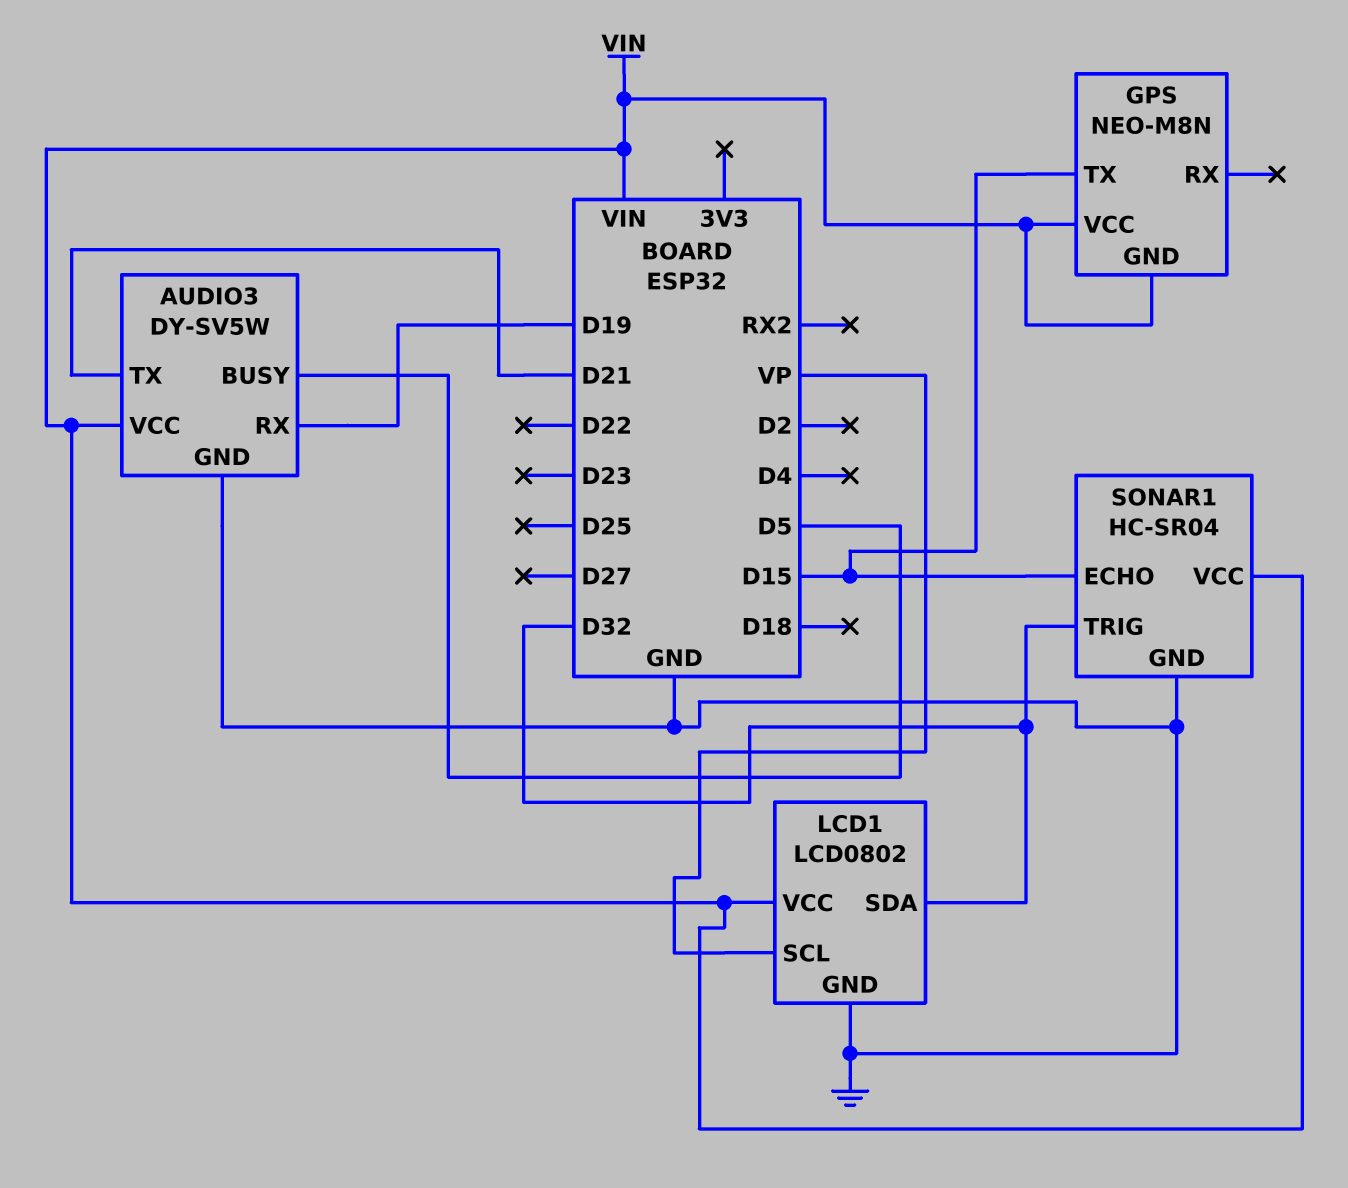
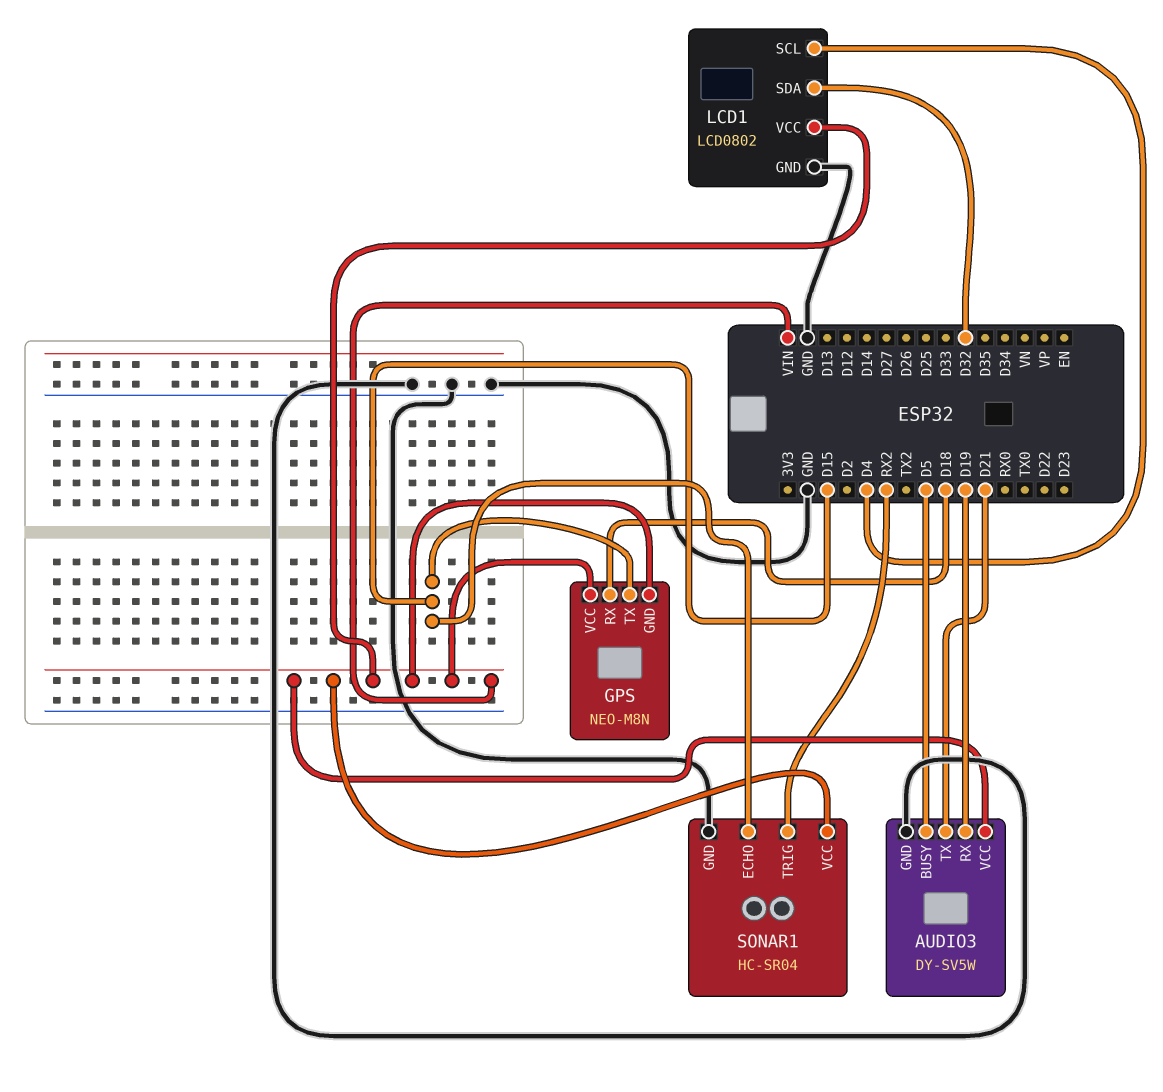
GPS pin RX: none -> D18
LCD1 pin SCL: VP -> D4
SONAR1 pin TRIG: D32 -> RX2

